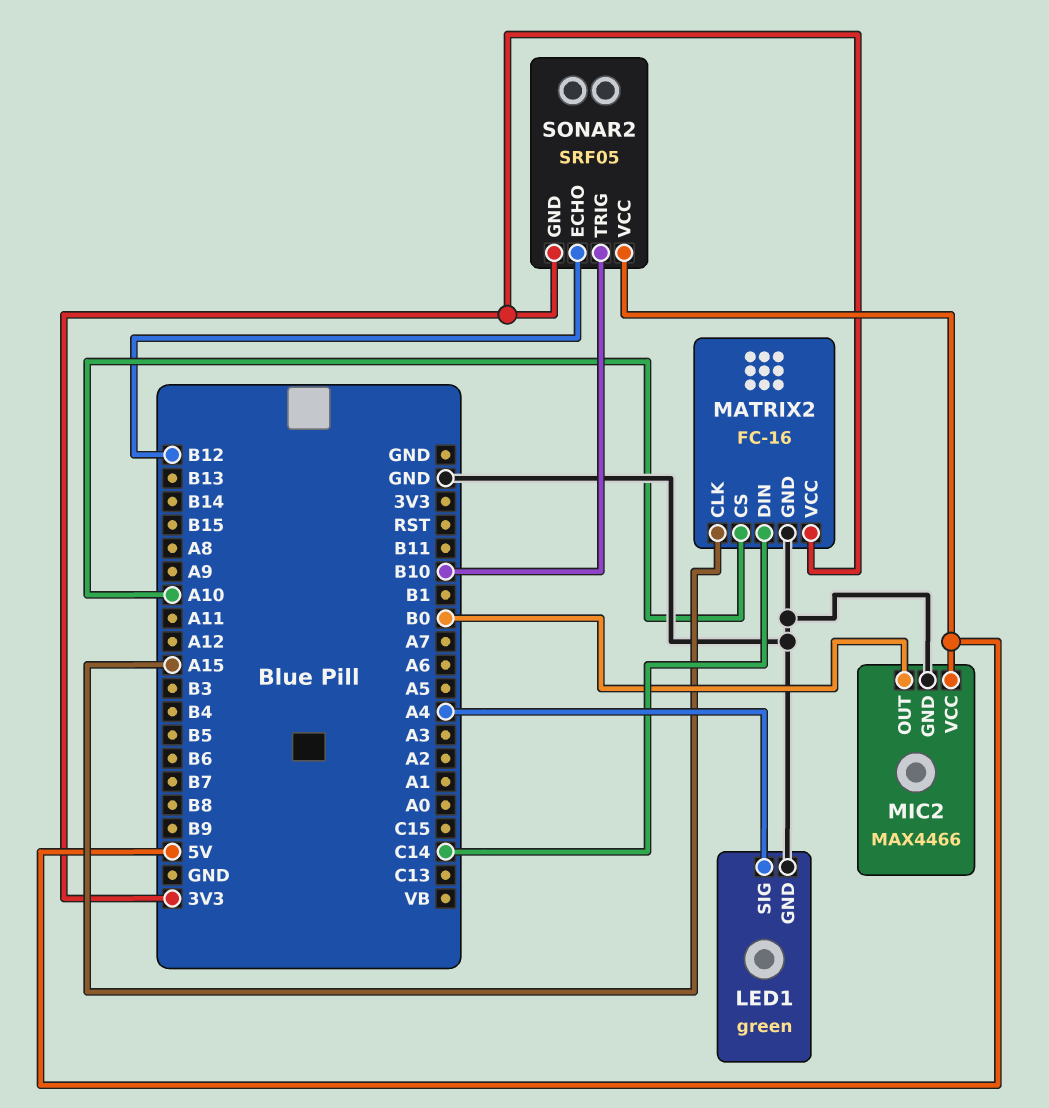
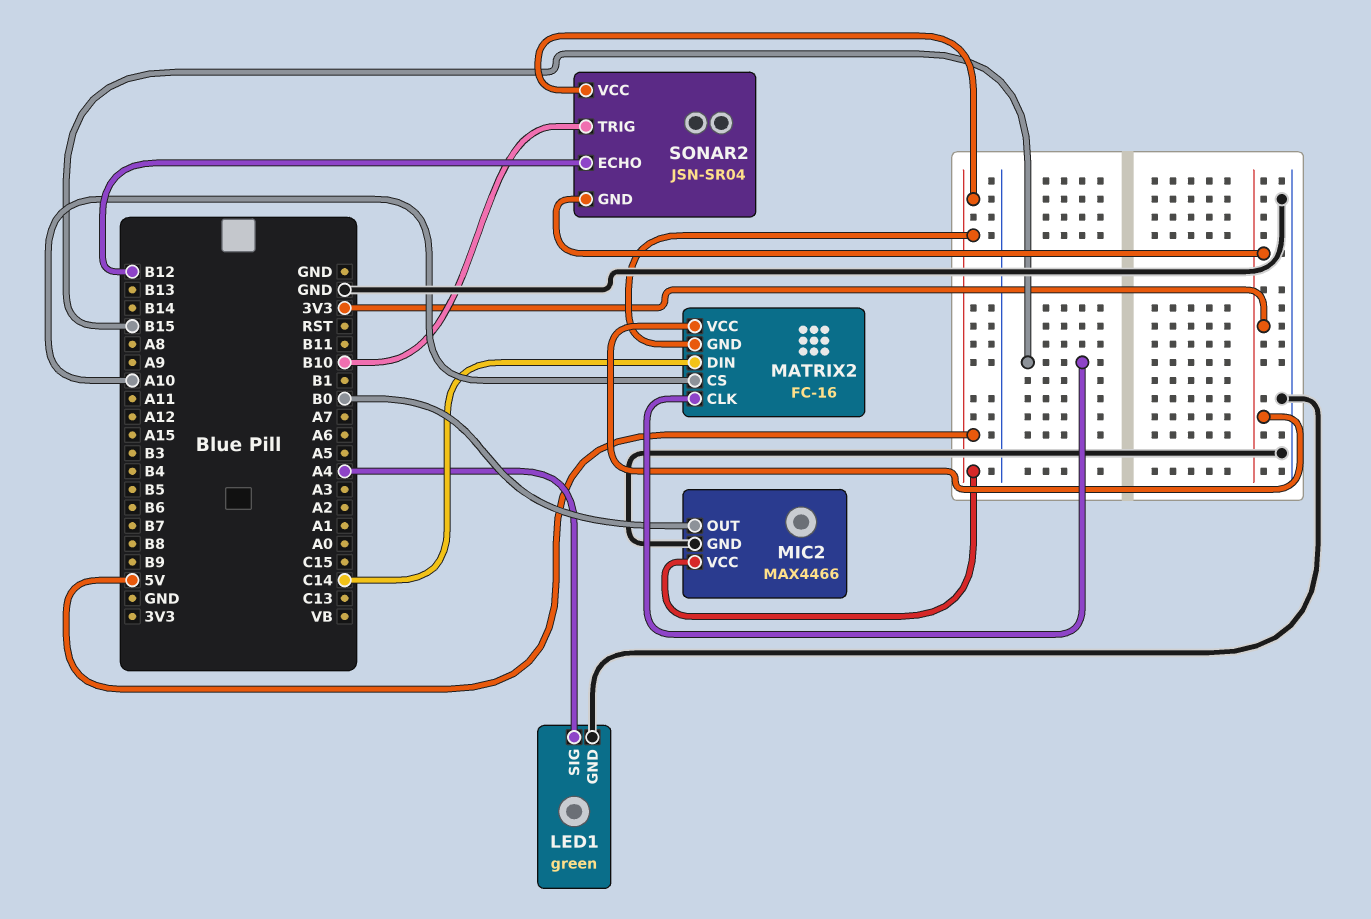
MATRIX2 pin CLK: A15 -> B15
MATRIX2 pin GND: GND -> 5V
SONAR2: SRF05 -> JSN-SR04

